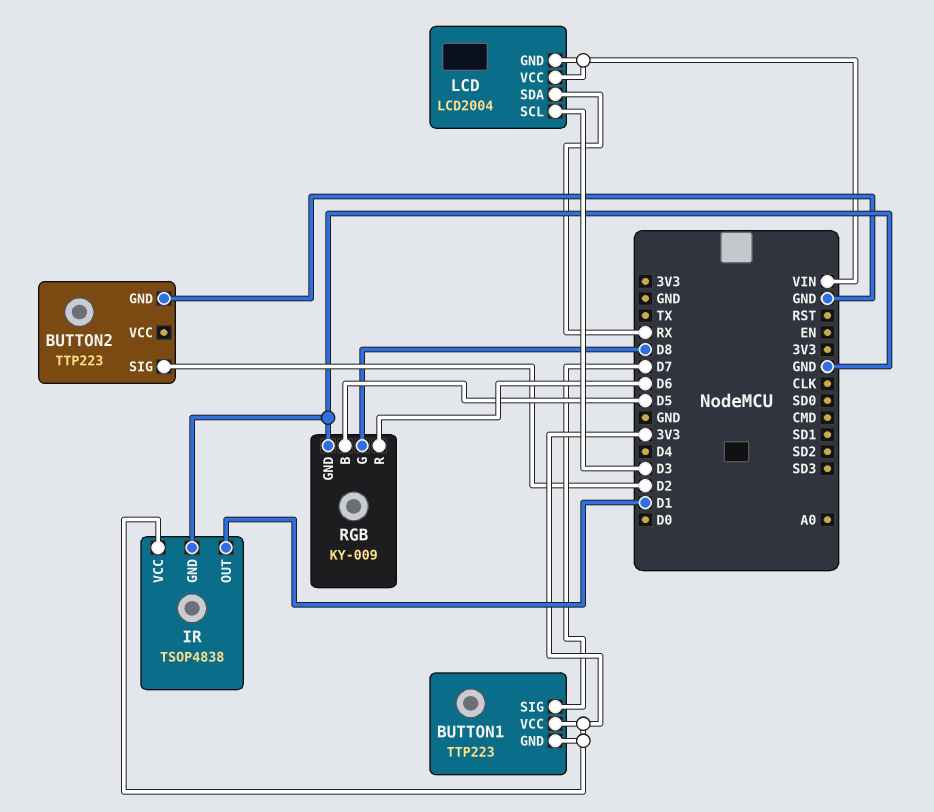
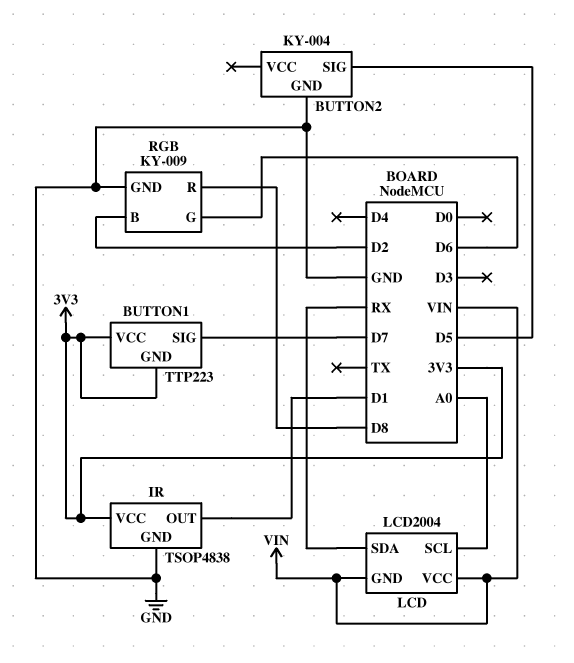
BUTTON2: TTP223 -> KY-004
BUTTON2 pin SIG: D2 -> D5
LCD pin SCL: D3 -> A0
RGB pin B: D5 -> D2
RGB pin G: D8 -> D6
RGB pin R: D6 -> D8

